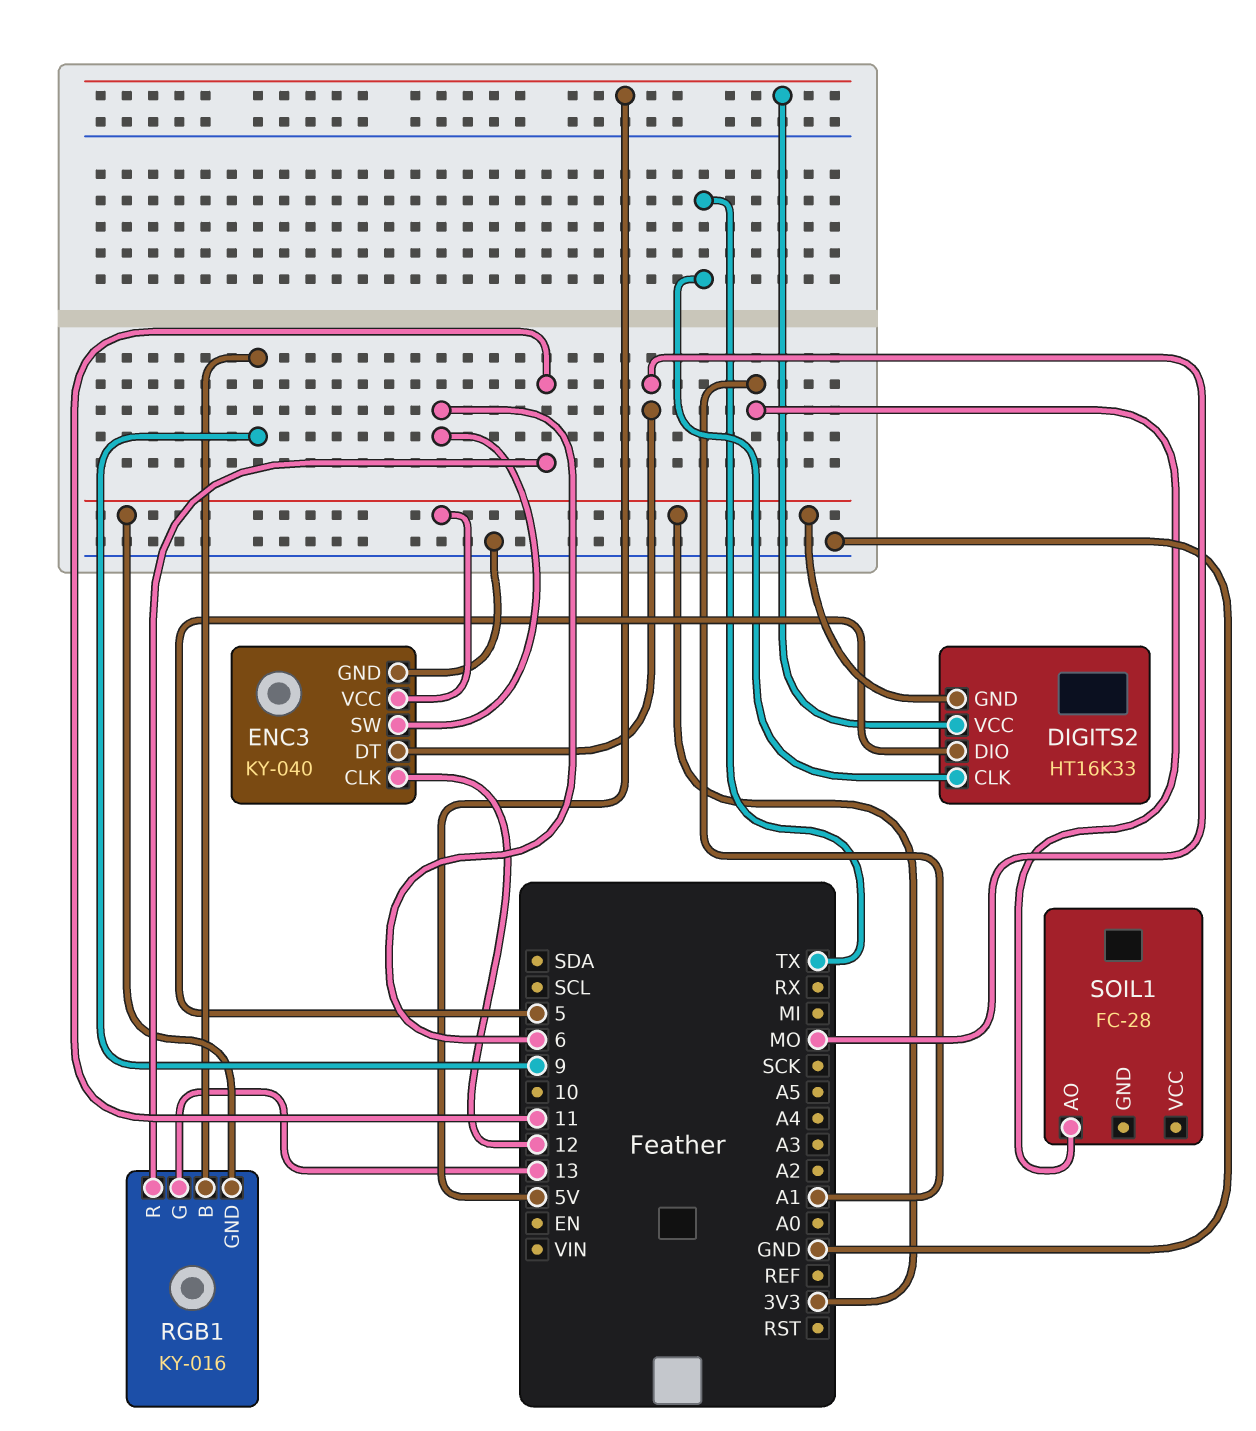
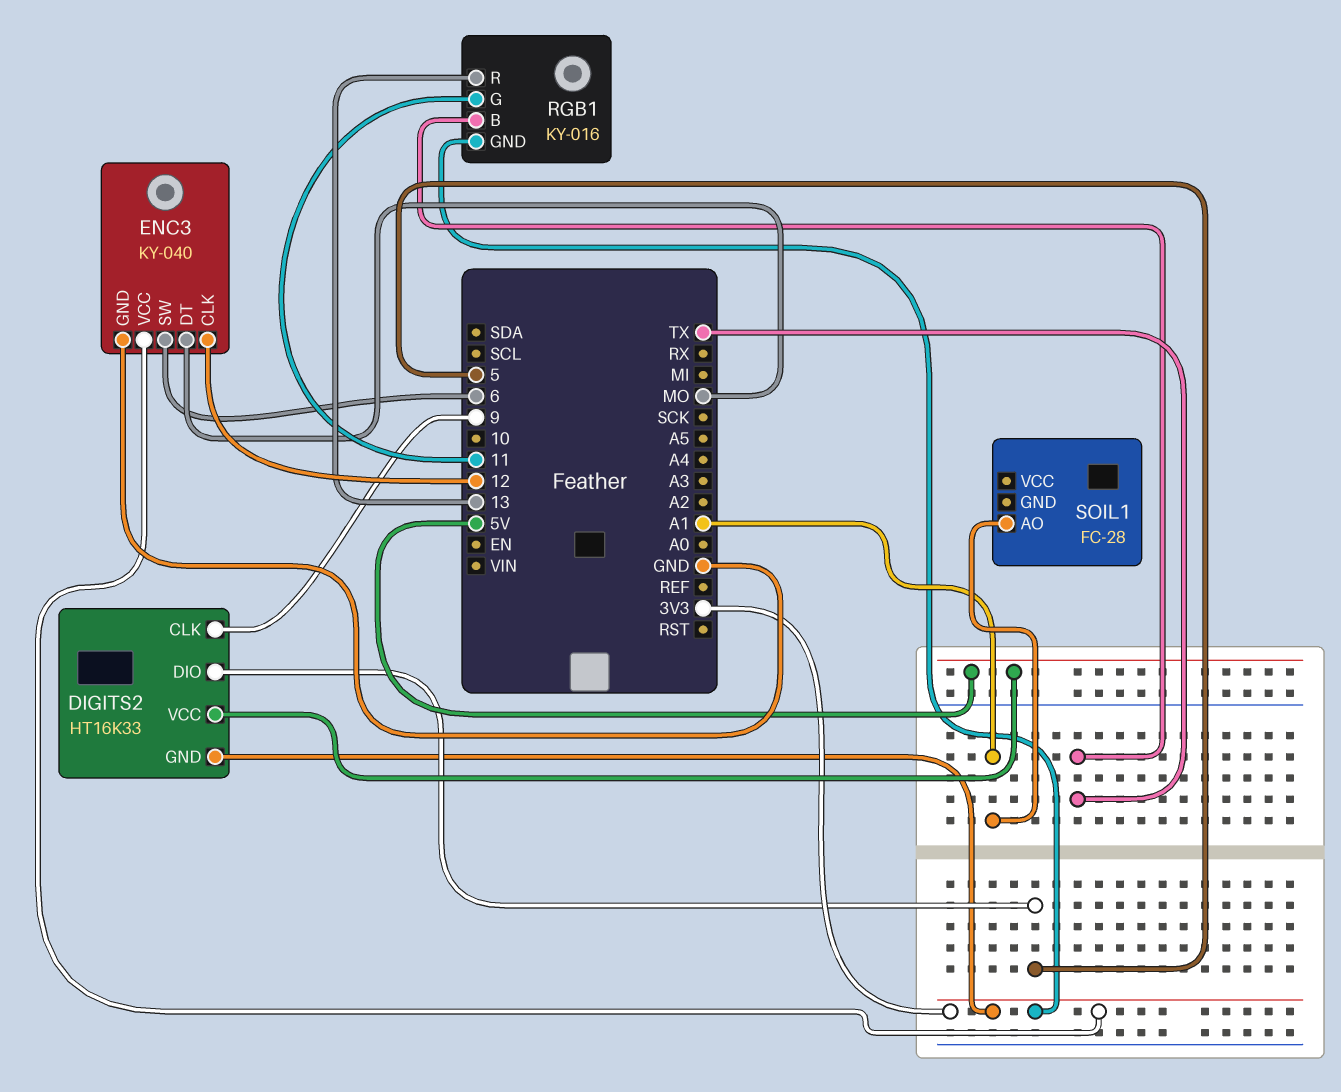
DIGITS2 pin CLK: TX -> 9
RGB1 pin B: 9 -> TX
RGB1 pin G: 13 -> 11
RGB1 pin R: 11 -> 13

